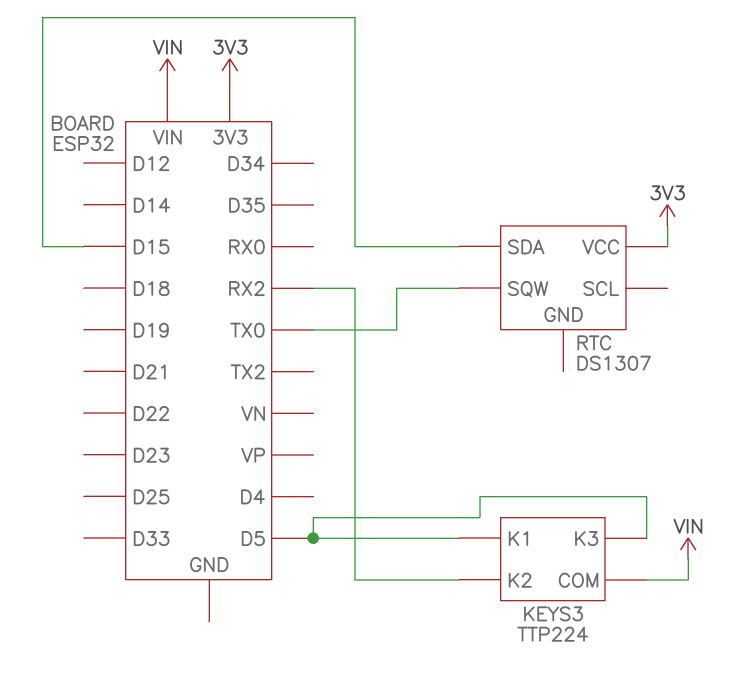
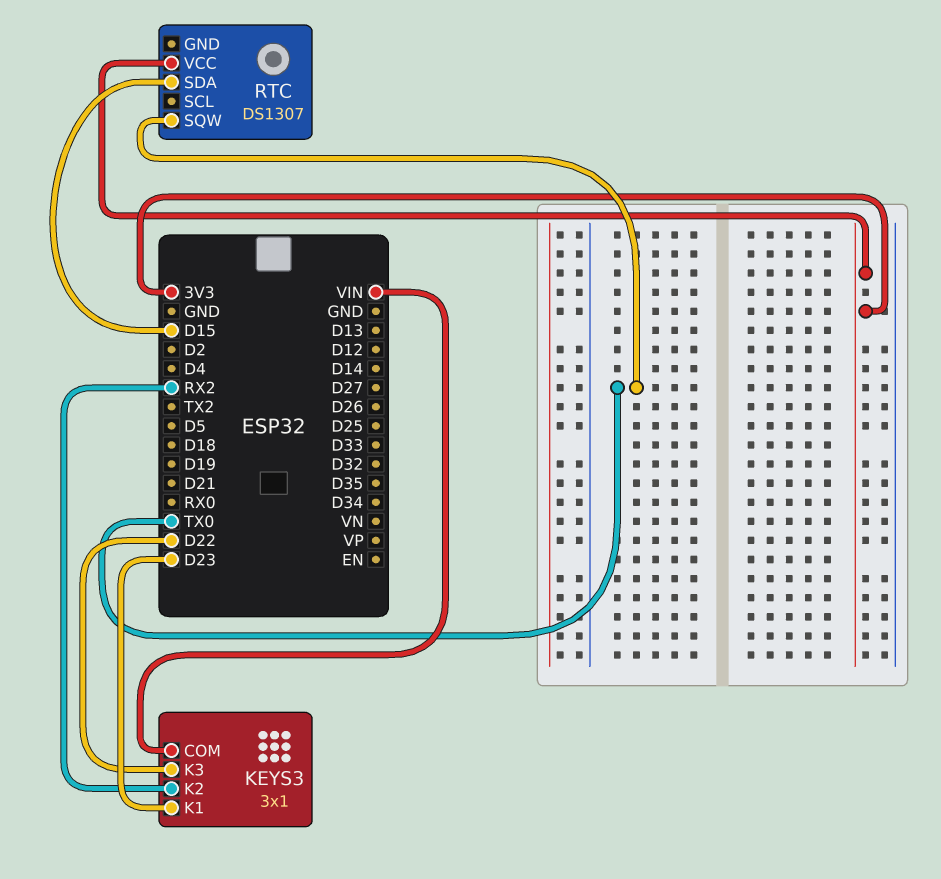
KEYS3: TTP224 -> 3x1
KEYS3 pin K1: D5 -> D23
KEYS3 pin K3: D5 -> D22

